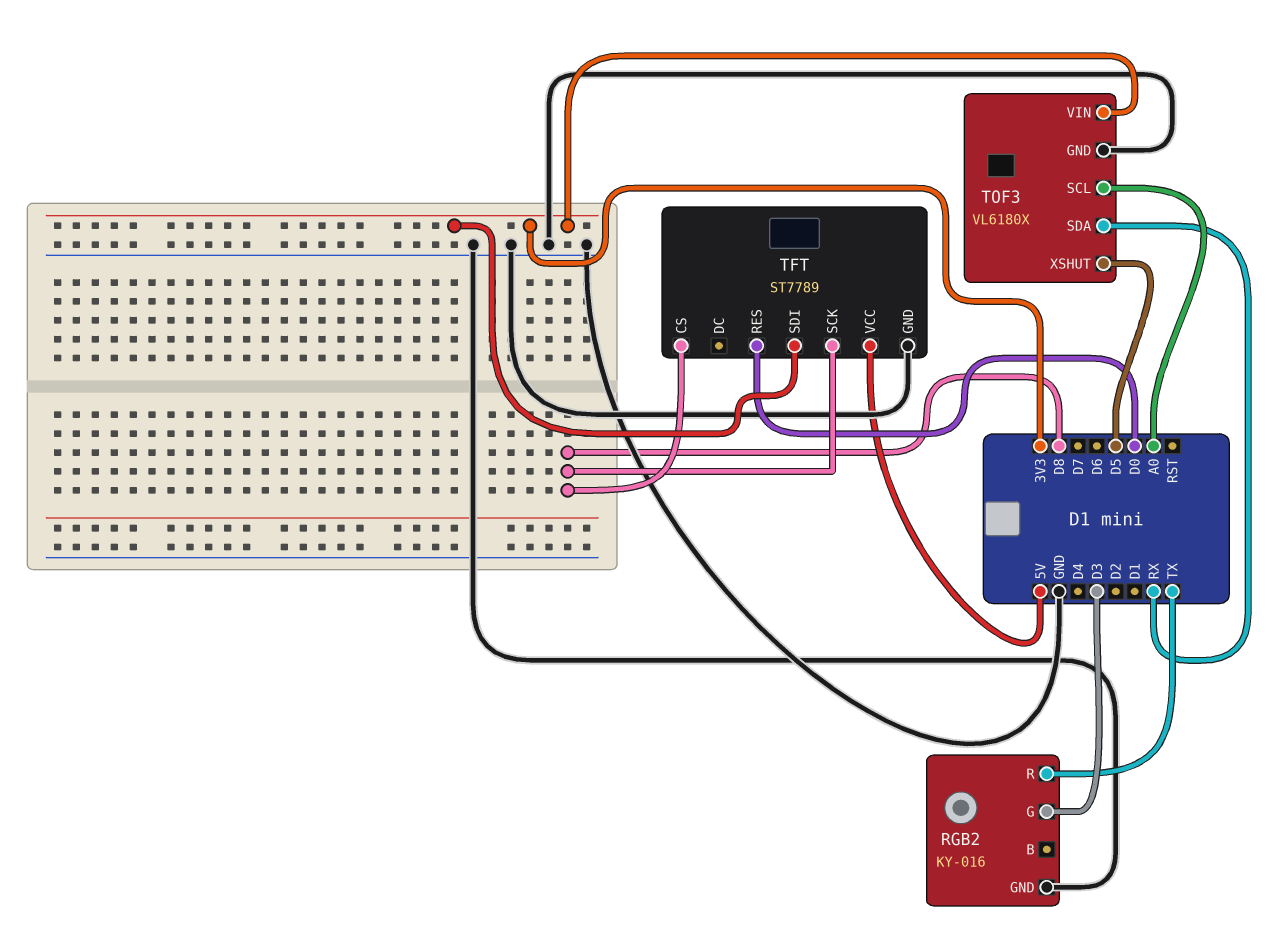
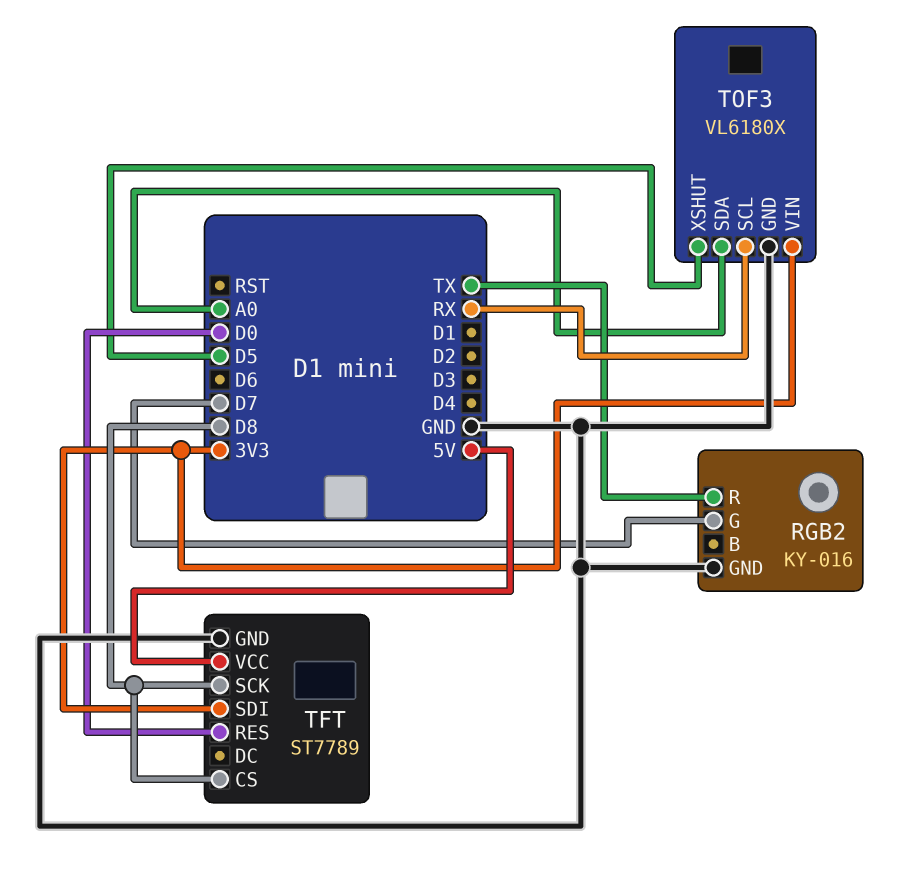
RGB2 pin G: D3 -> D7
TOF3 pin SCL: A0 -> RX
TOF3 pin SDA: RX -> A0

